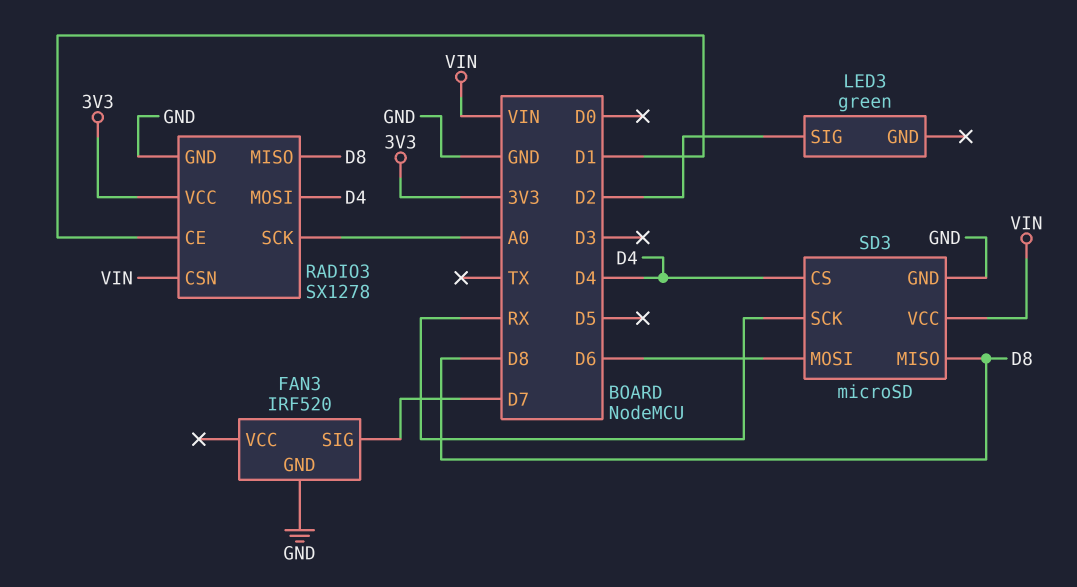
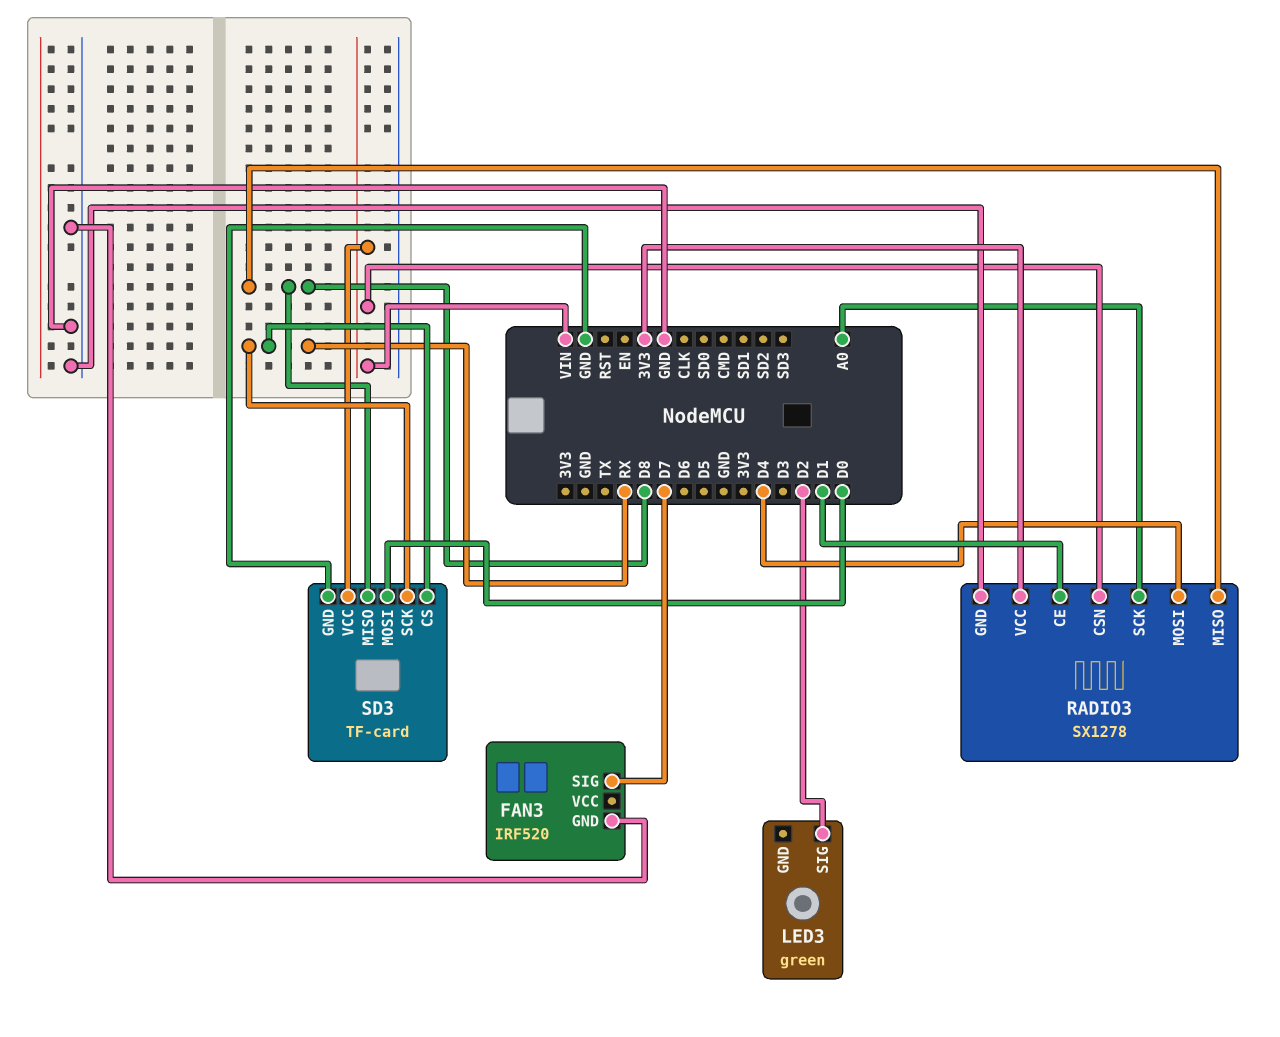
SD3: microSD -> TF-card
SD3 pin CS: D4 -> RX
SD3 pin MOSI: D6 -> D0

